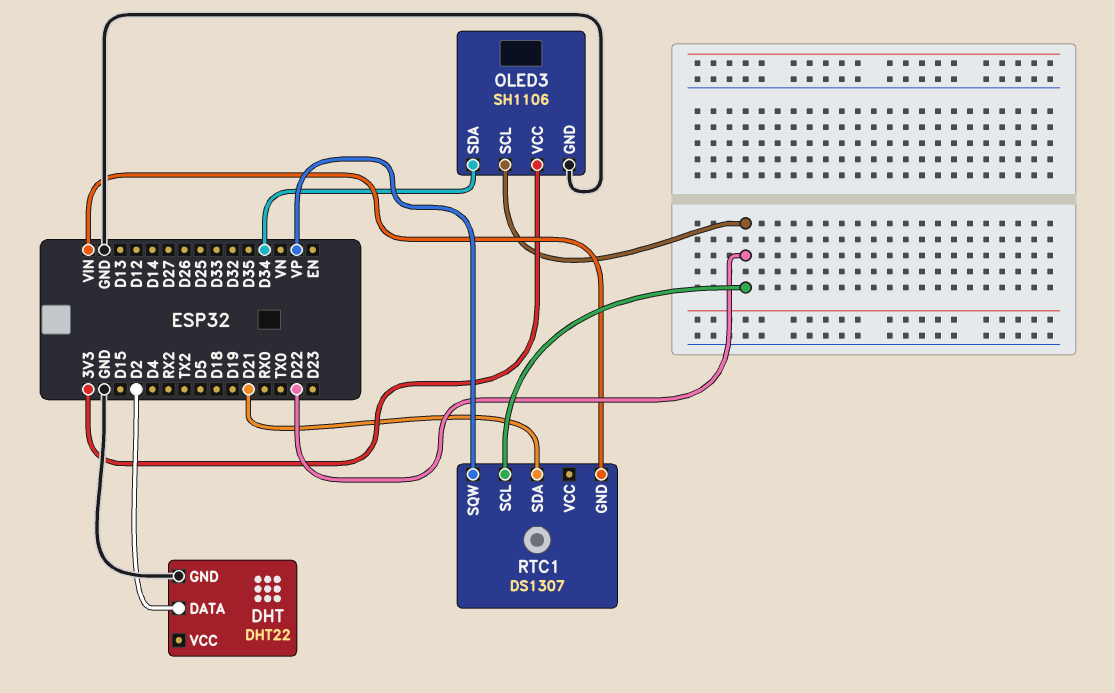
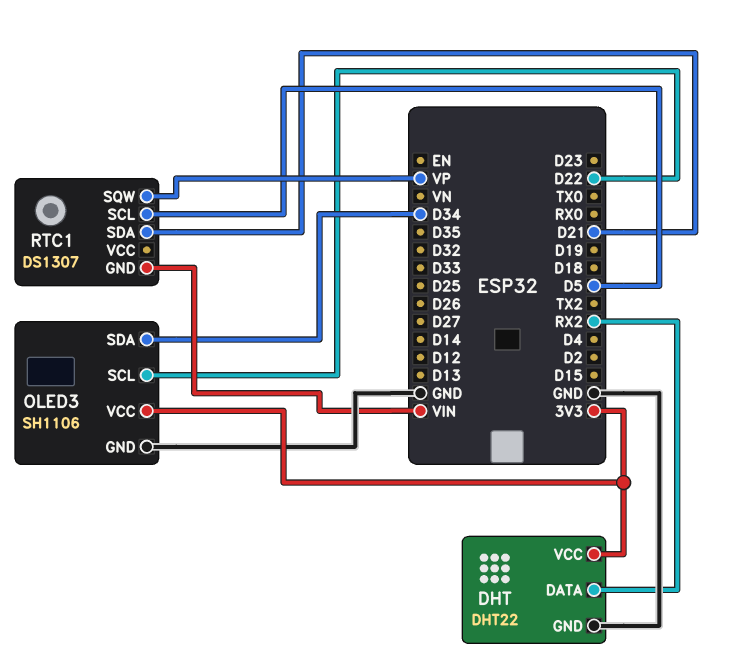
DHT pin DATA: D2 -> RX2
DHT pin VCC: none -> 3V3
RTC1 pin SCL: D22 -> D5

